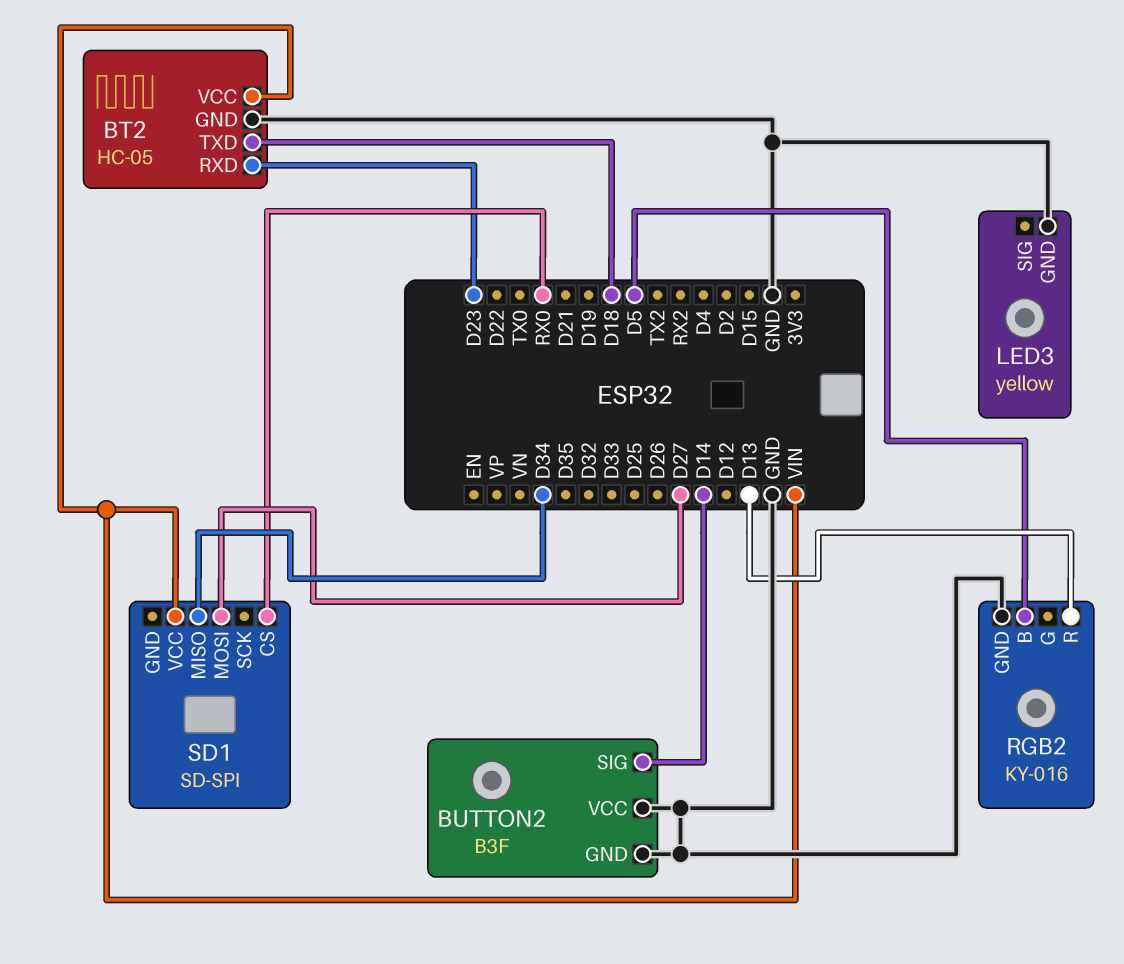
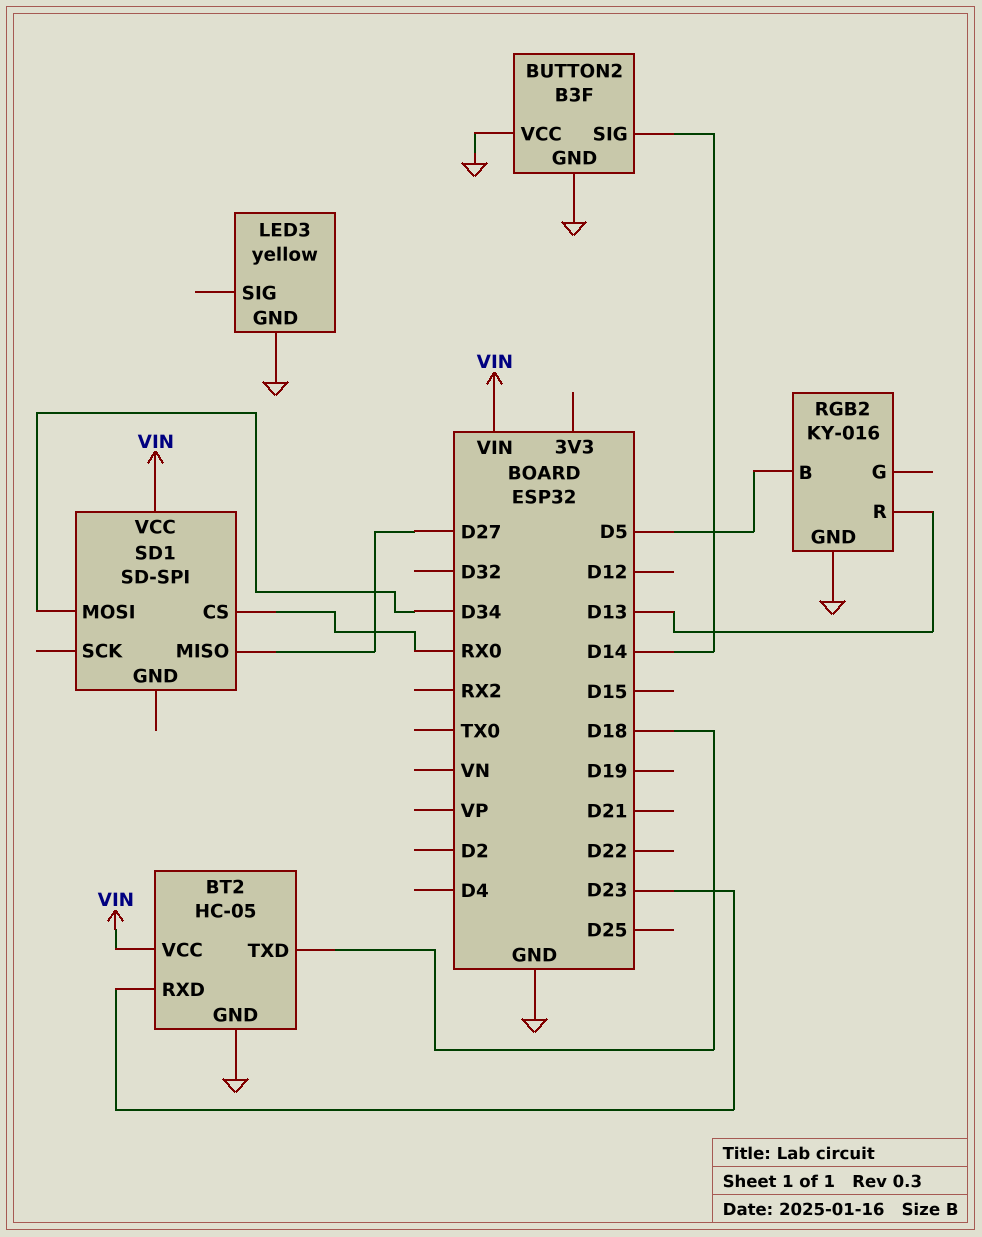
SD1 pin MISO: D34 -> D27
SD1 pin MOSI: D27 -> D34

